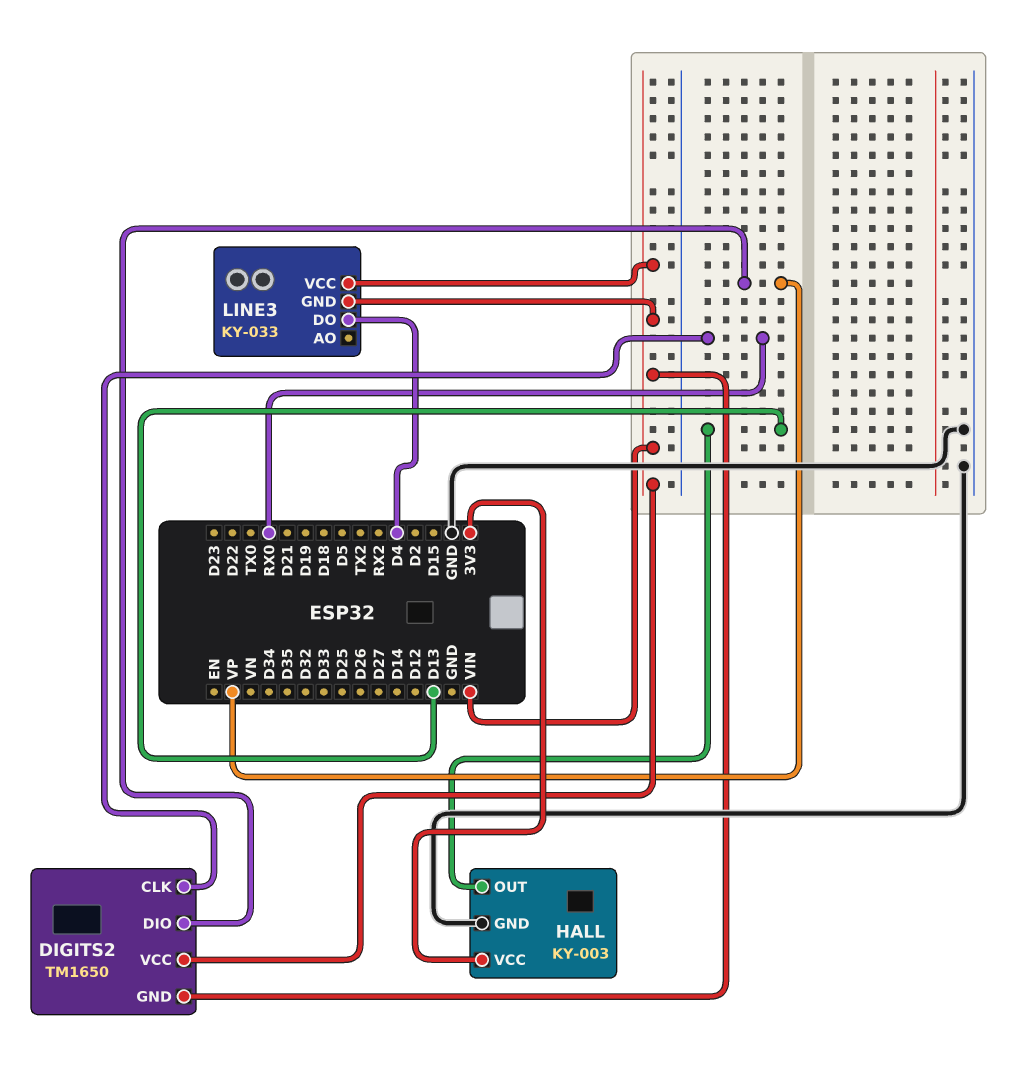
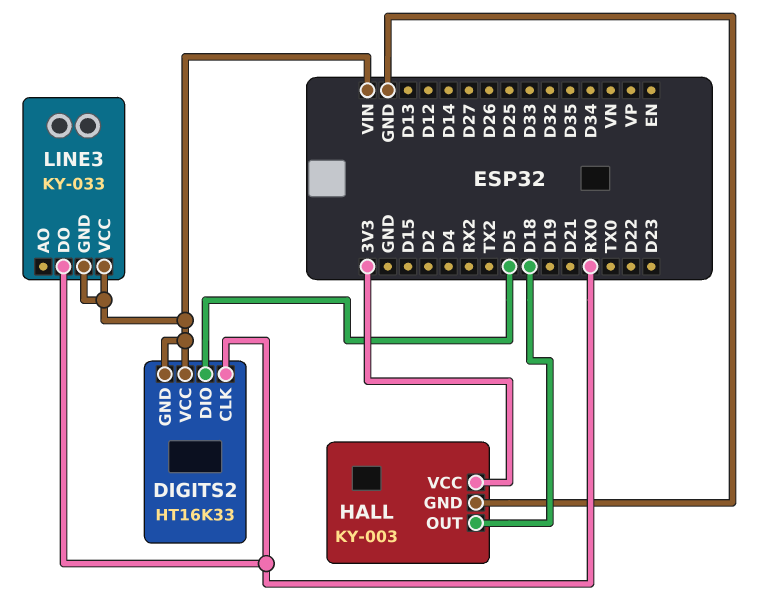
DIGITS2: TM1650 -> HT16K33
DIGITS2 pin DIO: VP -> D5
HALL pin OUT: D13 -> D18
LINE3 pin DO: D4 -> RX0

